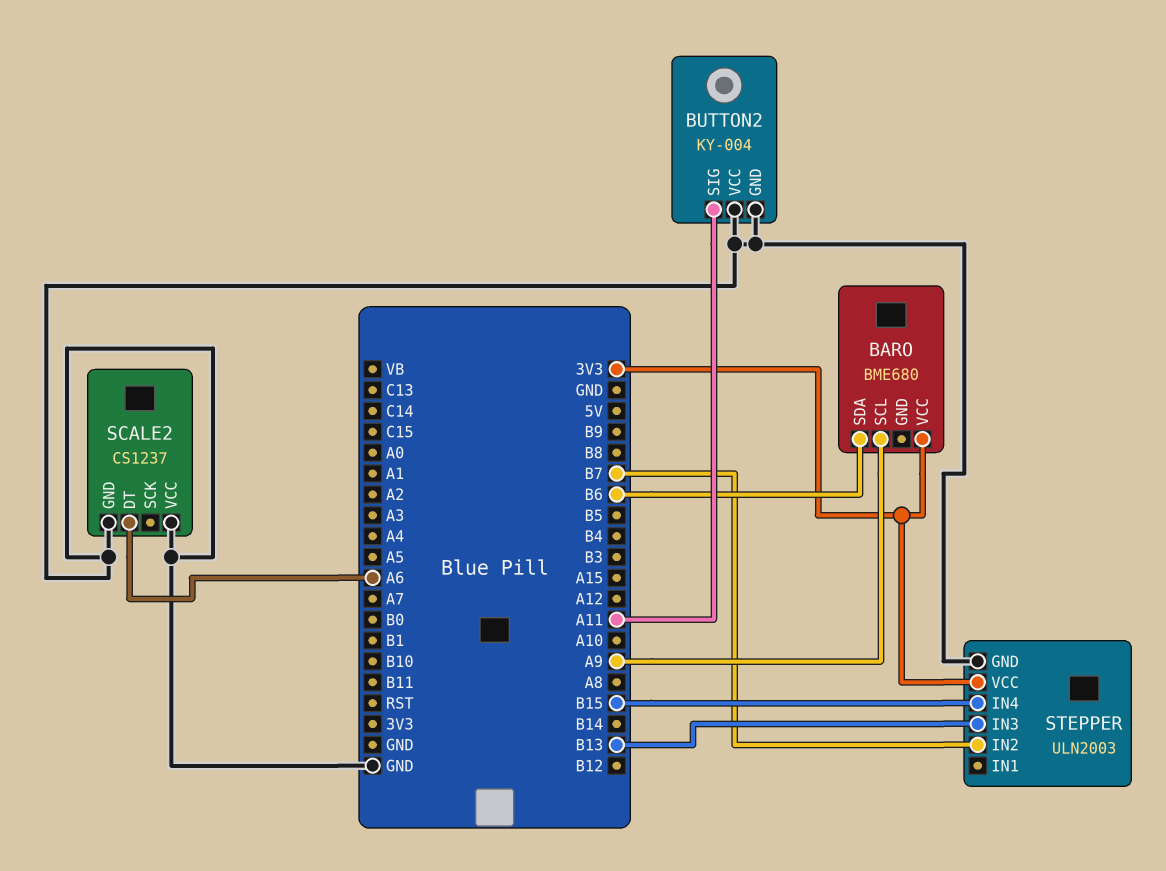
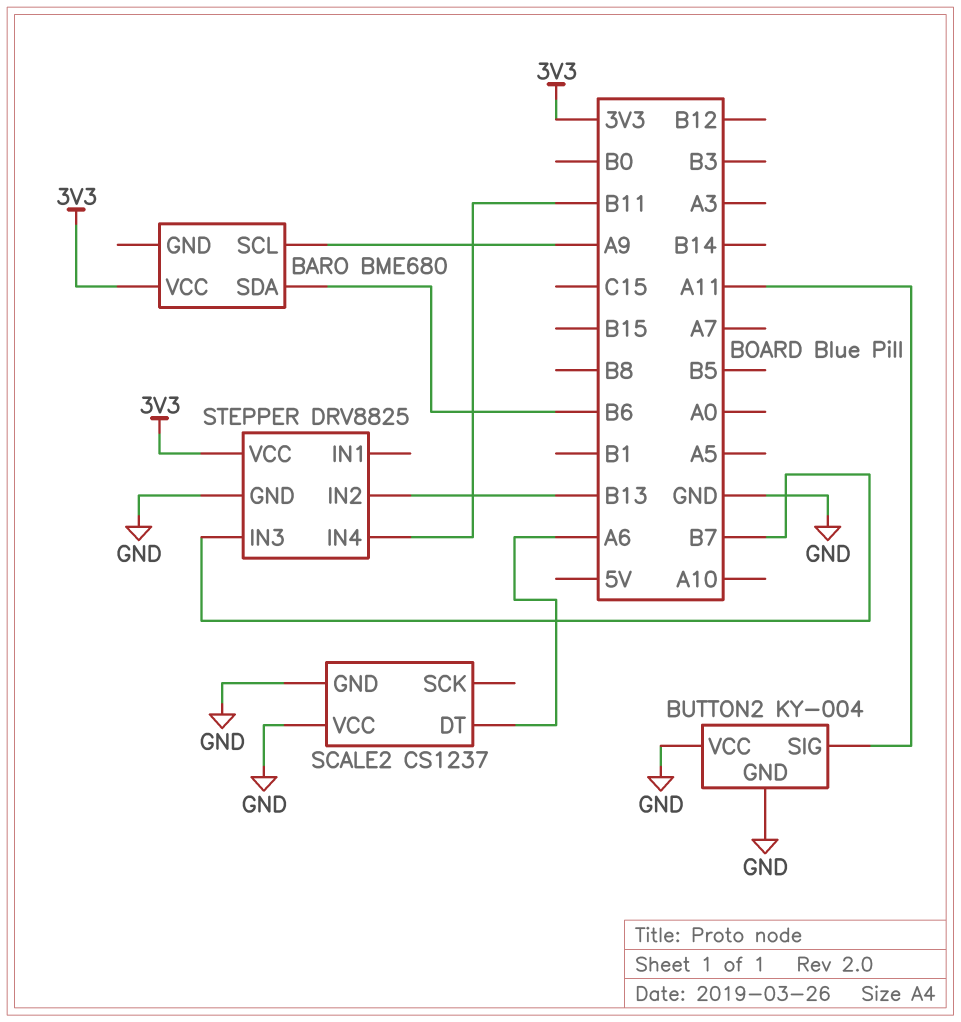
STEPPER: ULN2003 -> DRV8825
STEPPER pin IN2: B7 -> B13
STEPPER pin IN3: B13 -> B7
STEPPER pin IN4: B15 -> B11

